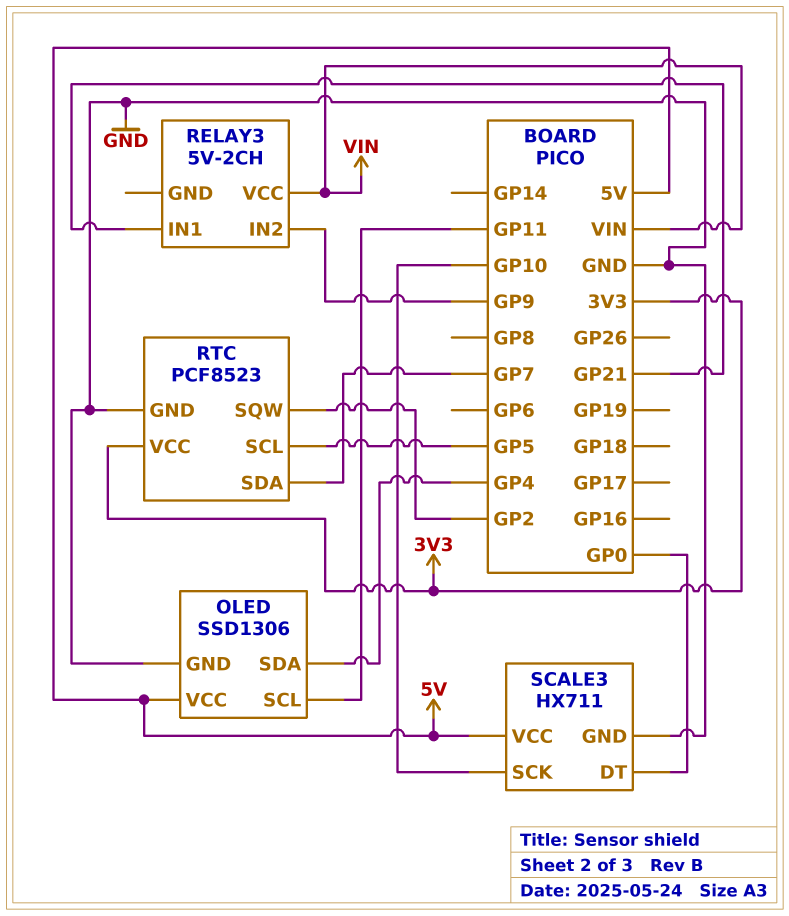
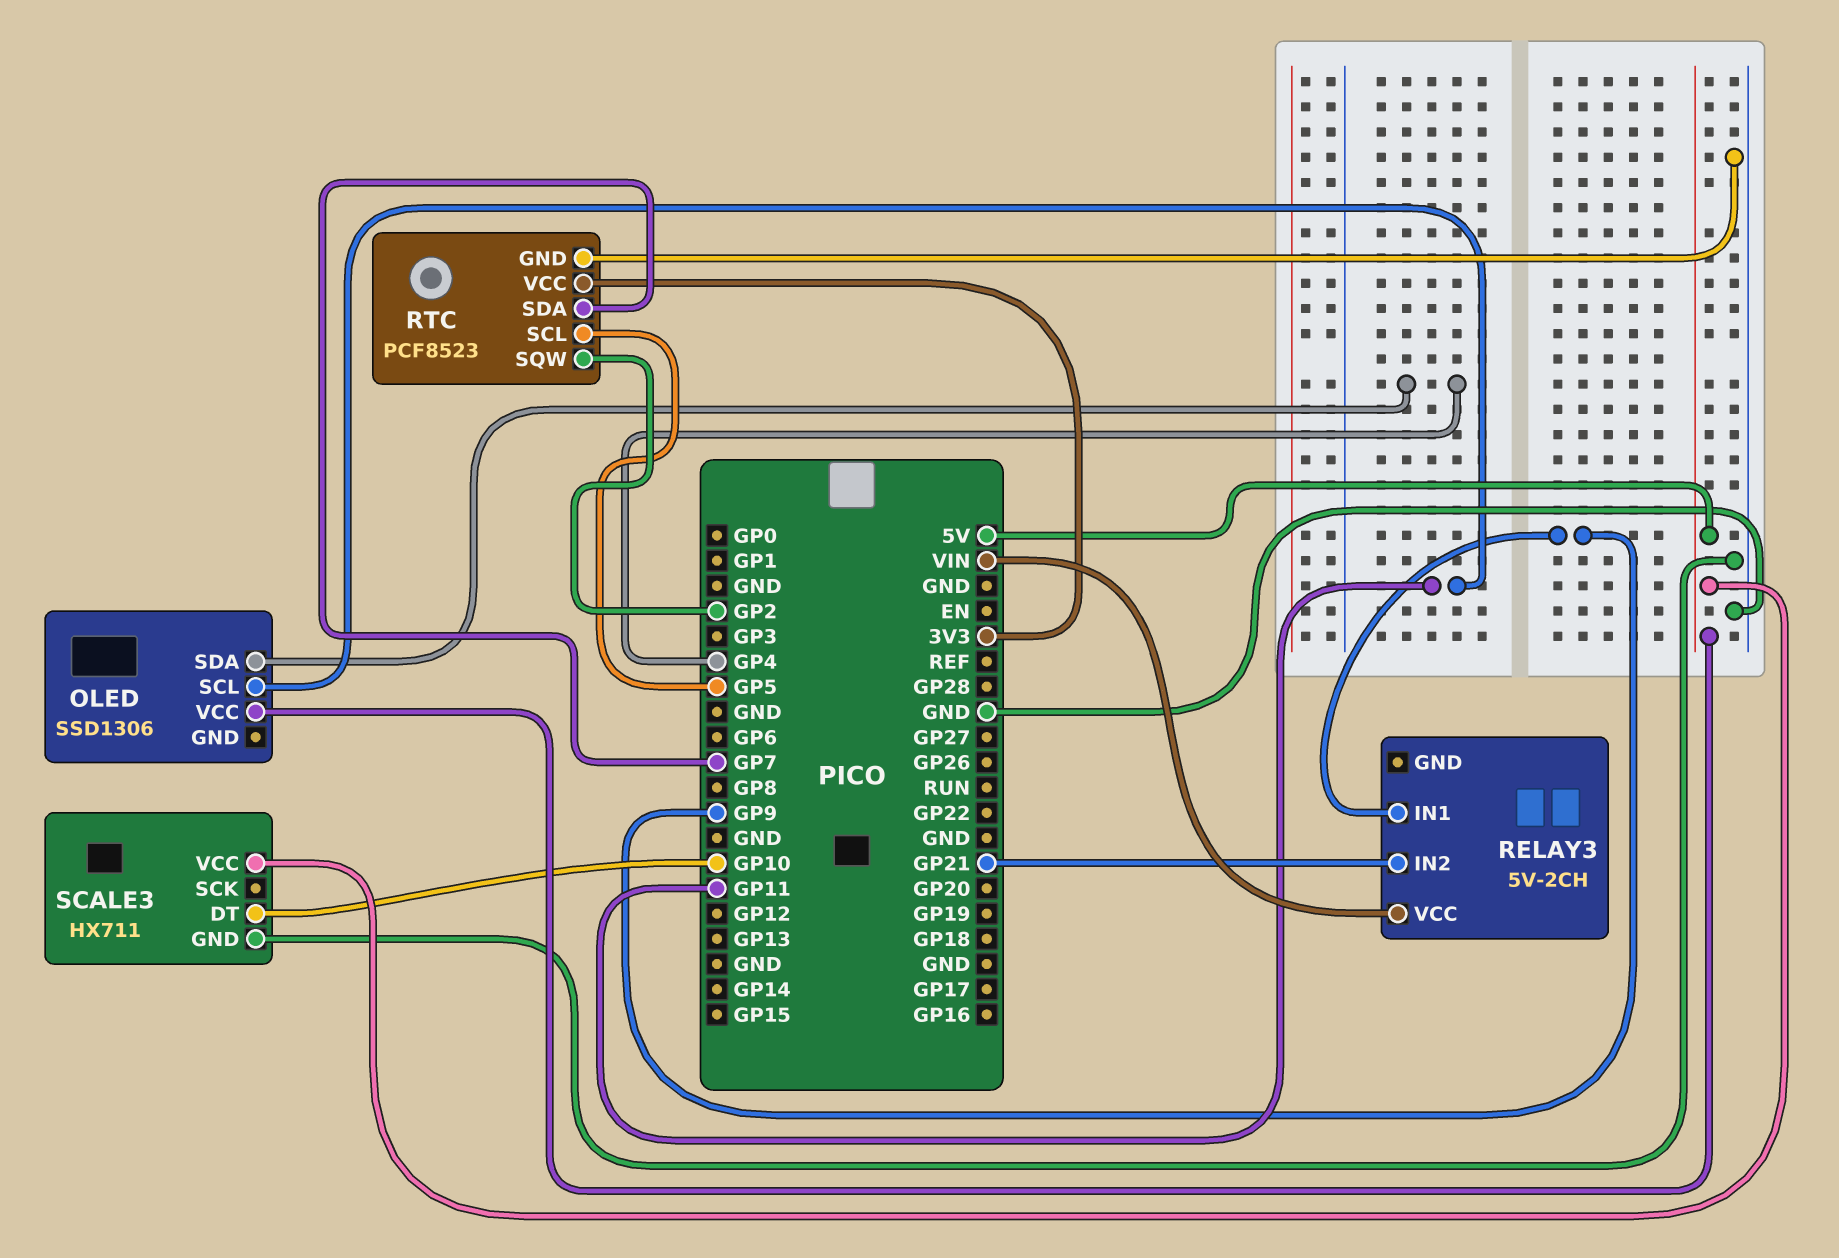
OLED pin GND: GND -> none
RELAY3 pin IN1: GP21 -> GP9
RELAY3 pin IN2: GP9 -> GP21
SCALE3 pin DT: GP0 -> GP10
SCALE3 pin SCK: GP10 -> none

